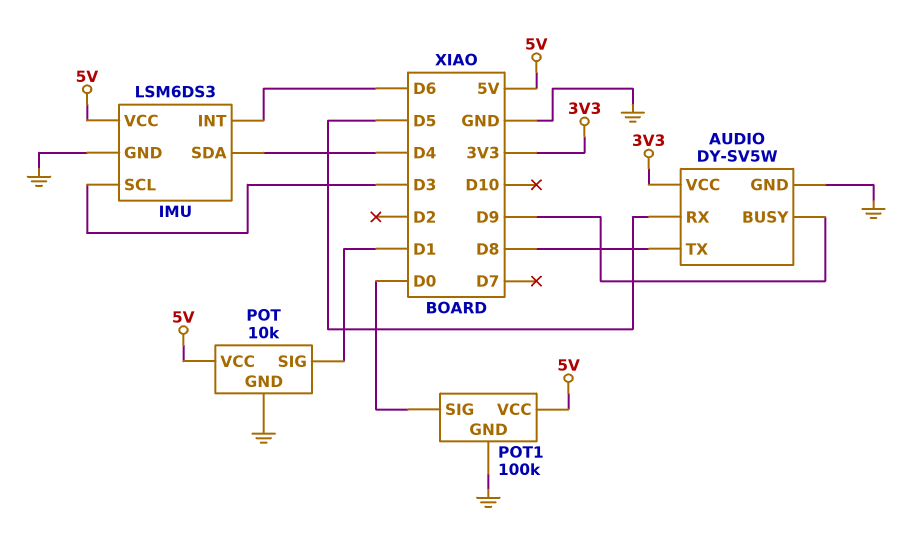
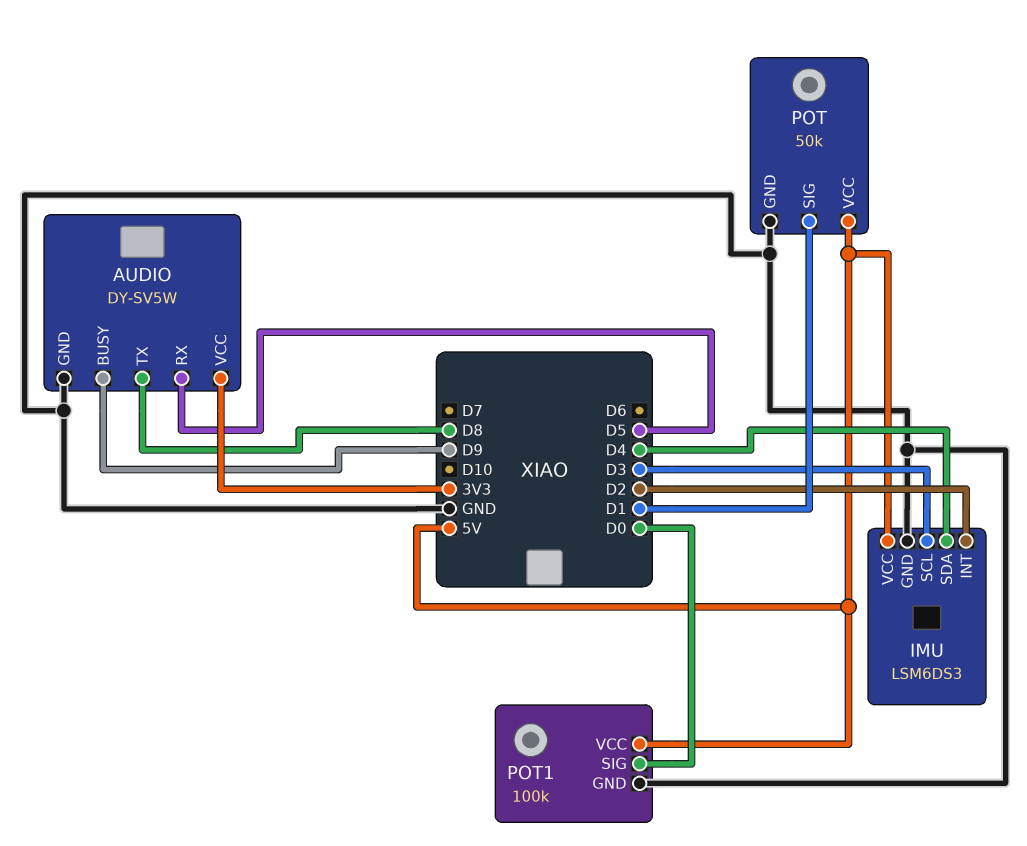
IMU pin INT: D6 -> D2
POT: 10k -> 50k

